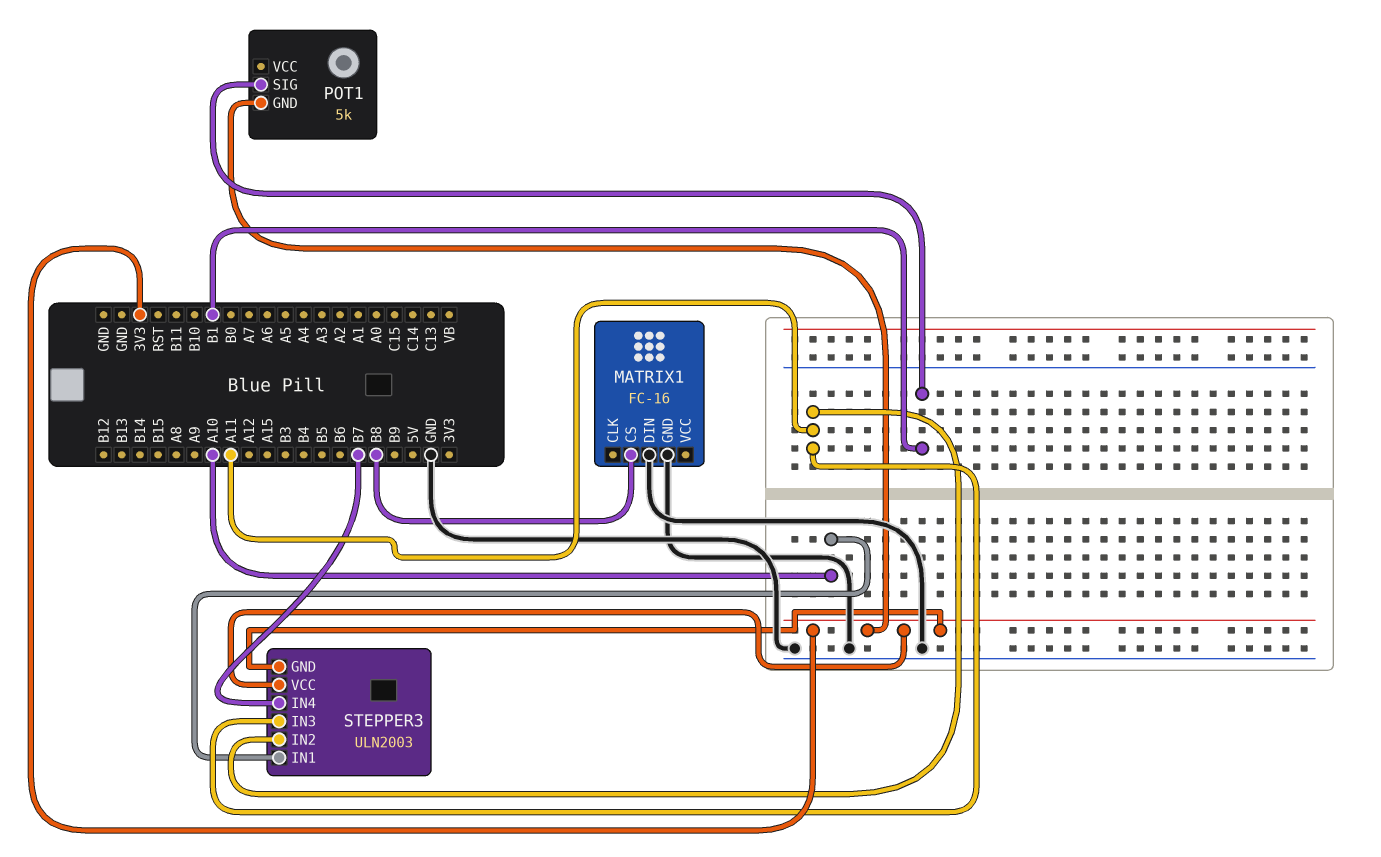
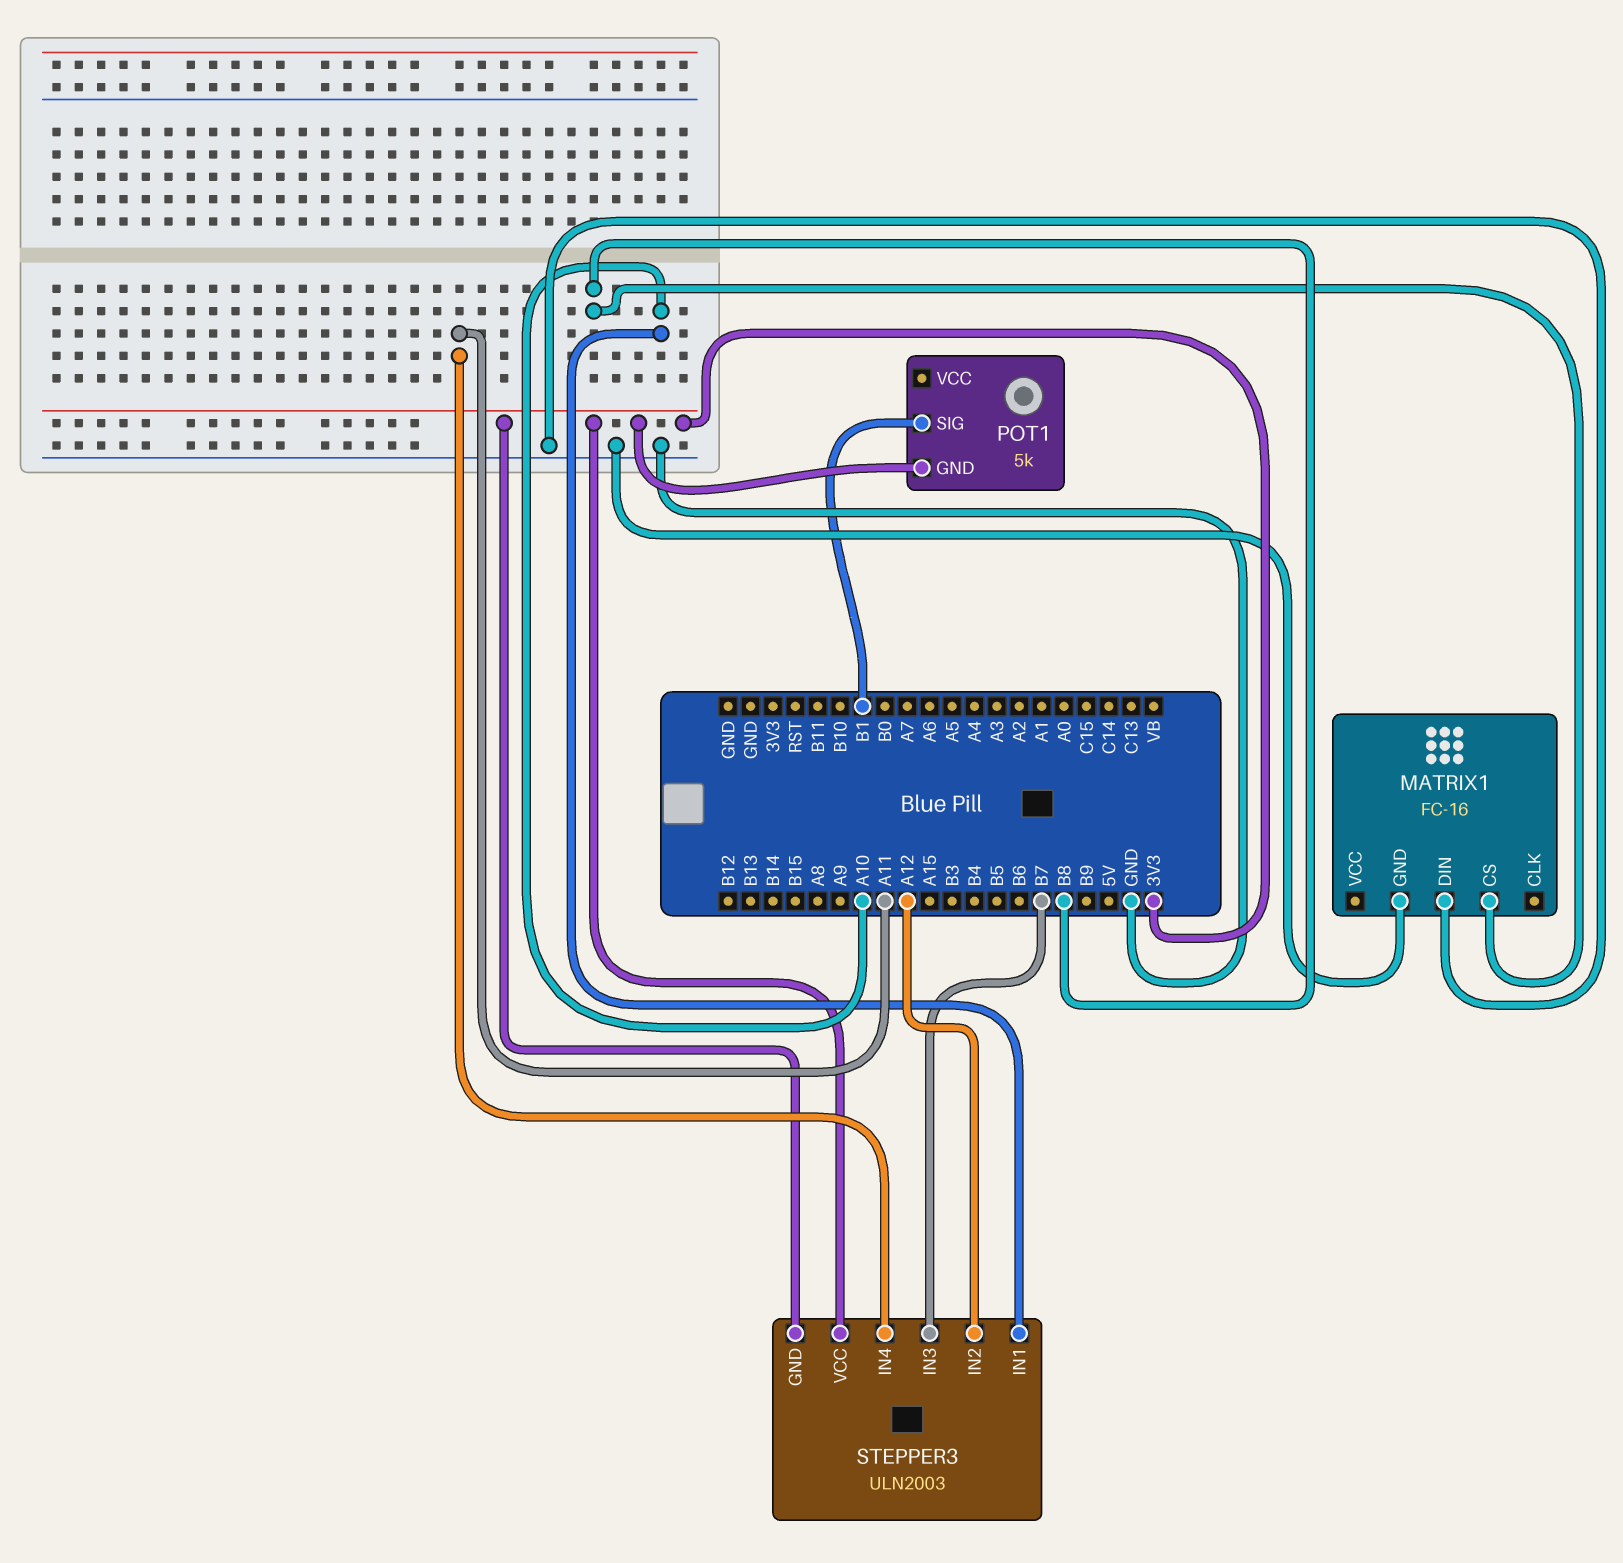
STEPPER3 pin IN2: A11 -> A12
STEPPER3 pin IN3: A11 -> B7
STEPPER3 pin IN4: B7 -> A11

